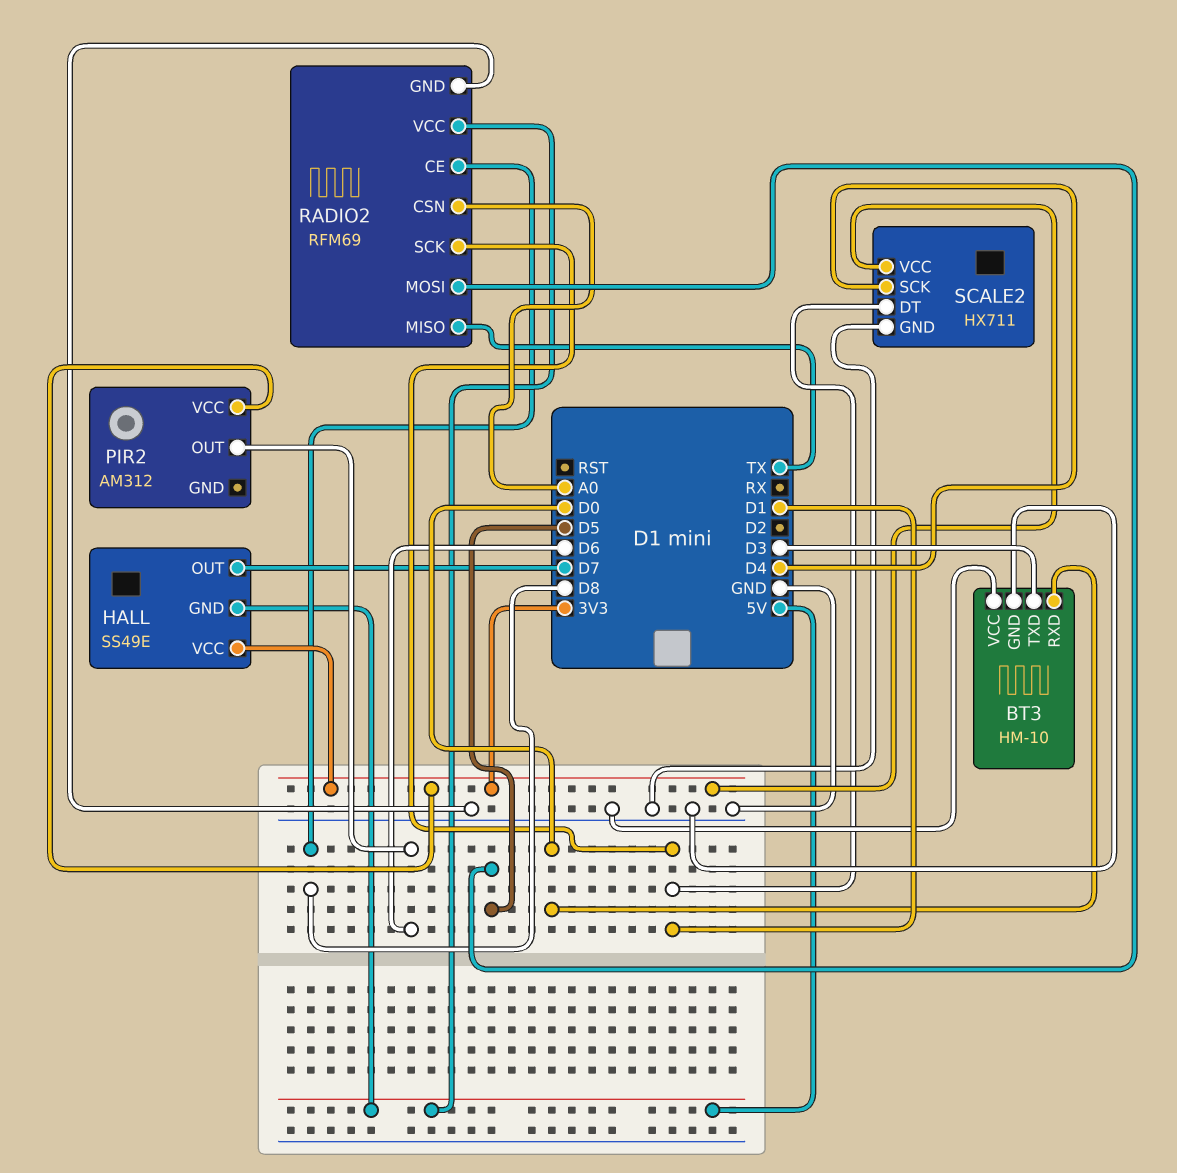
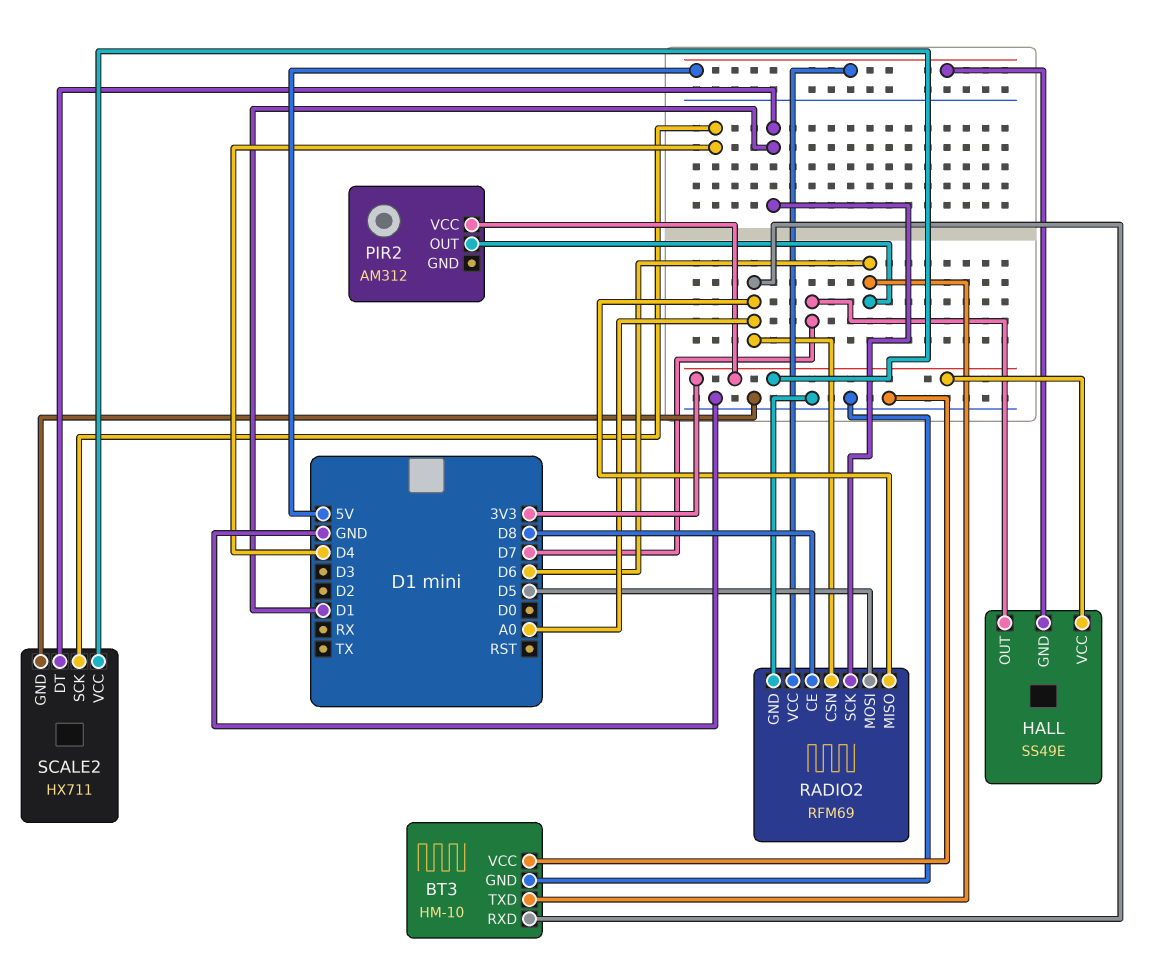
BT3 pin RXD: D0 -> A0
BT3 pin TXD: D3 -> D6
RADIO2 pin MISO: TX -> A0

